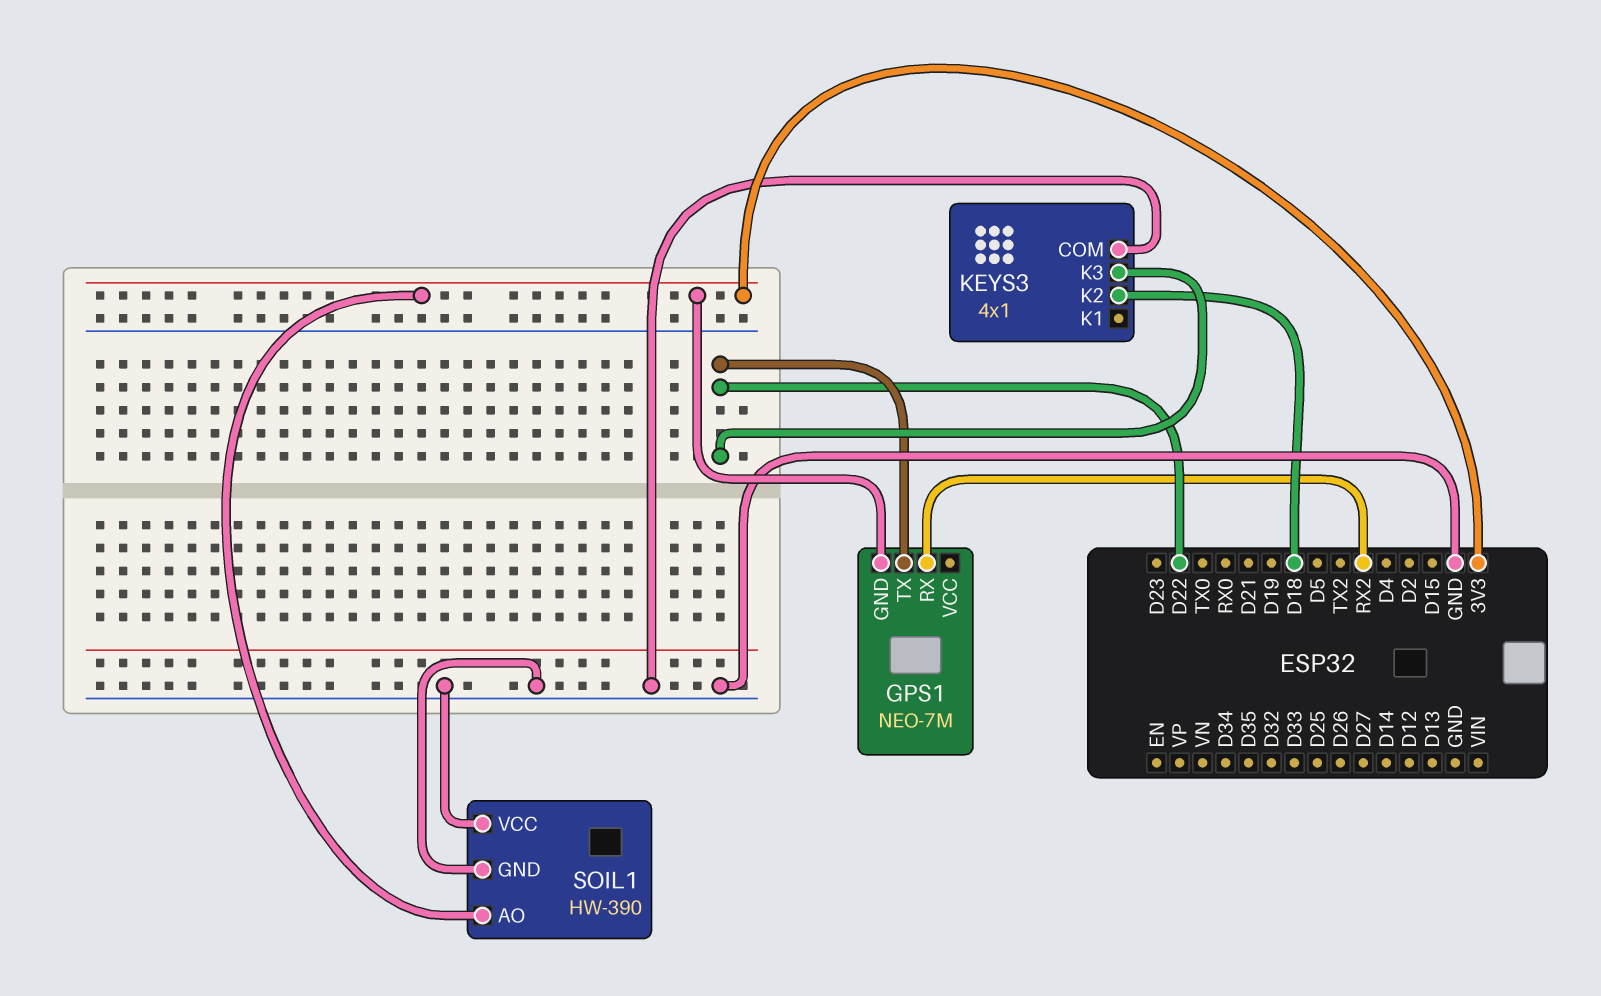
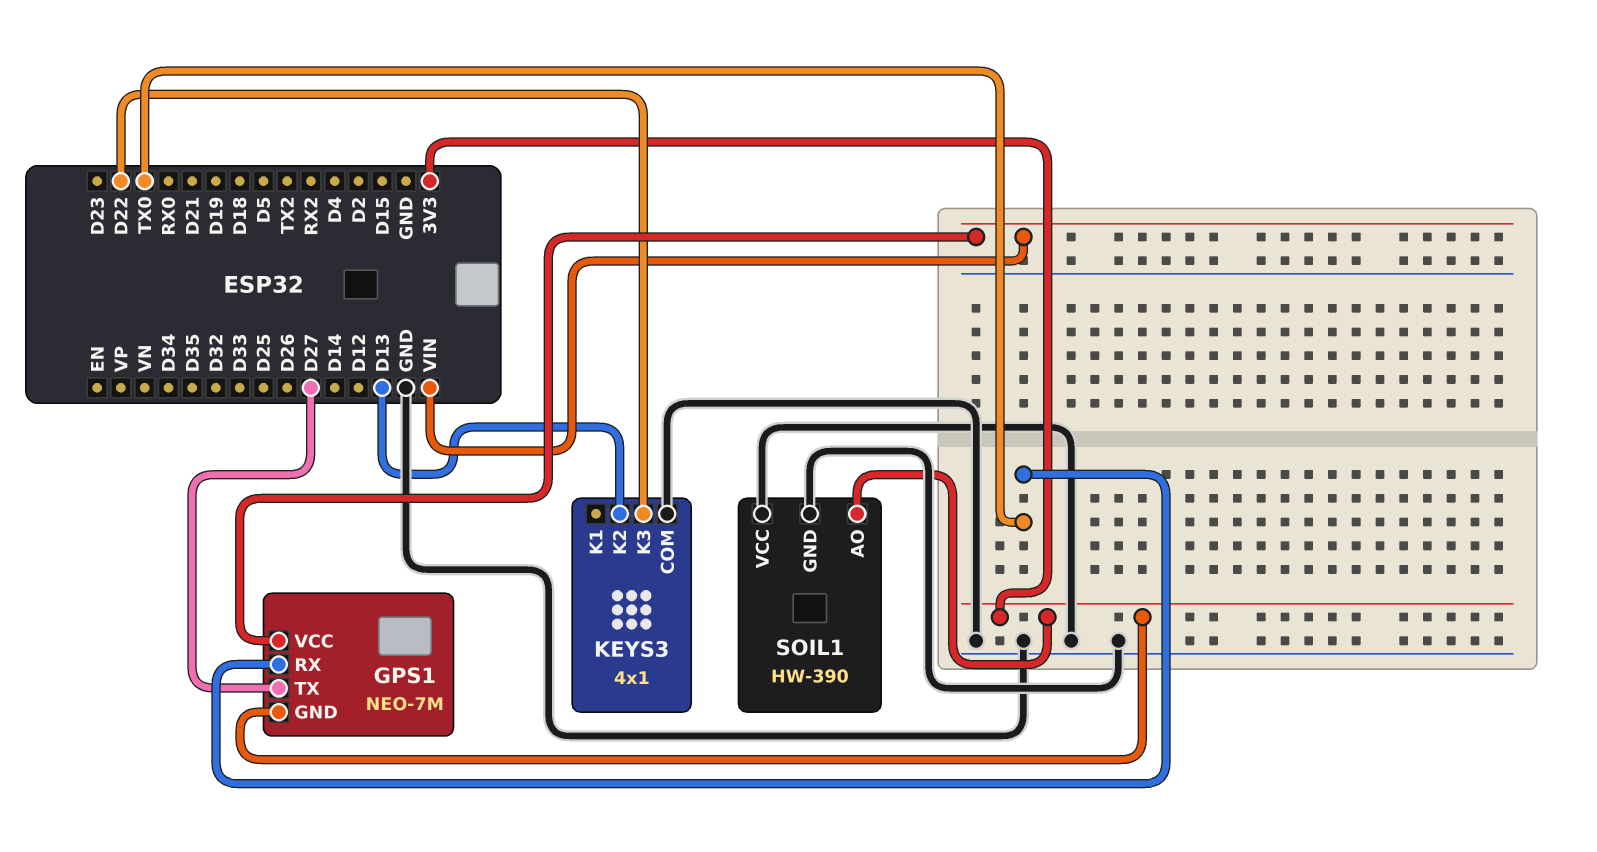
GPS1 pin RX: RX2 -> TX0
GPS1 pin TX: D22 -> D27
GPS1 pin VCC: none -> VIN
KEYS3 pin K2: D18 -> D13

